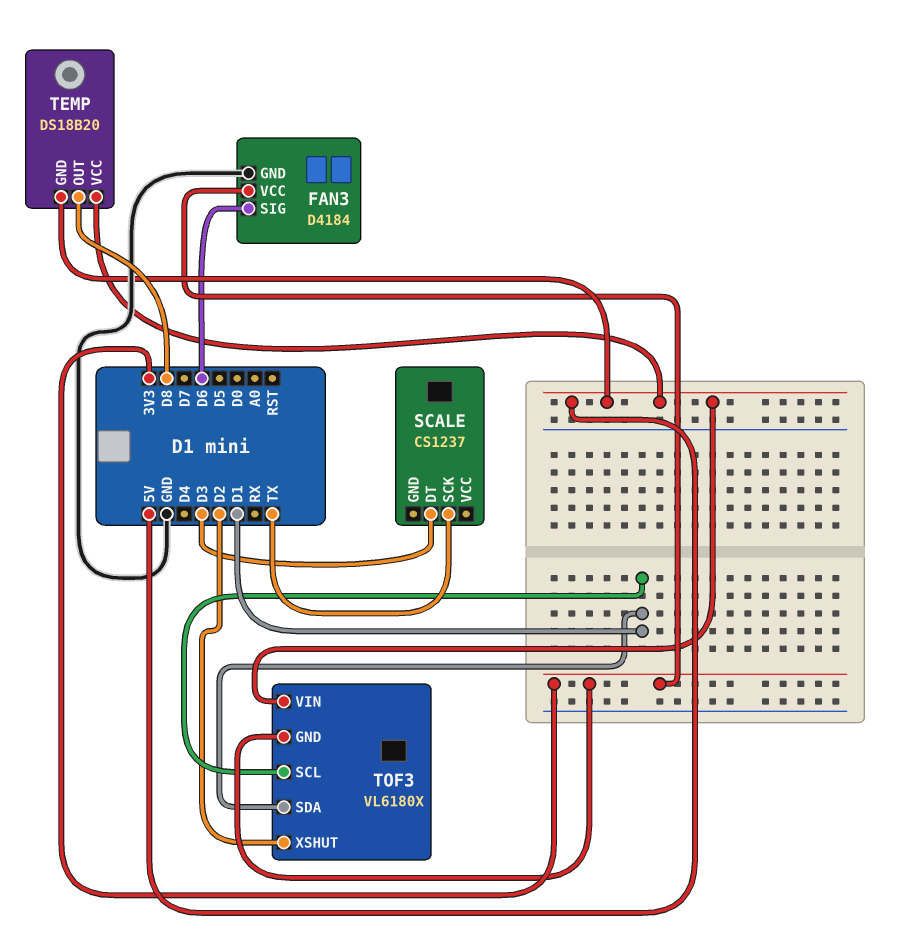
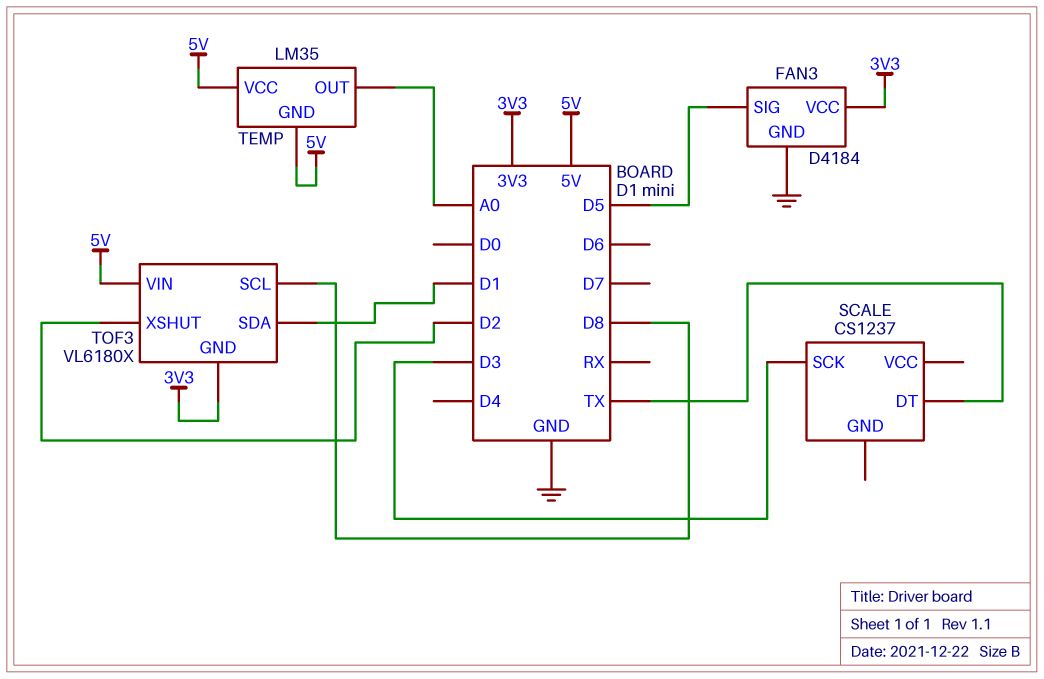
FAN3 pin SIG: D6 -> D5
SCALE pin DT: D3 -> TX
SCALE pin SCK: TX -> D3
TEMP: DS18B20 -> LM35
TEMP pin OUT: D8 -> A0
TOF3 pin SCL: D1 -> D8

